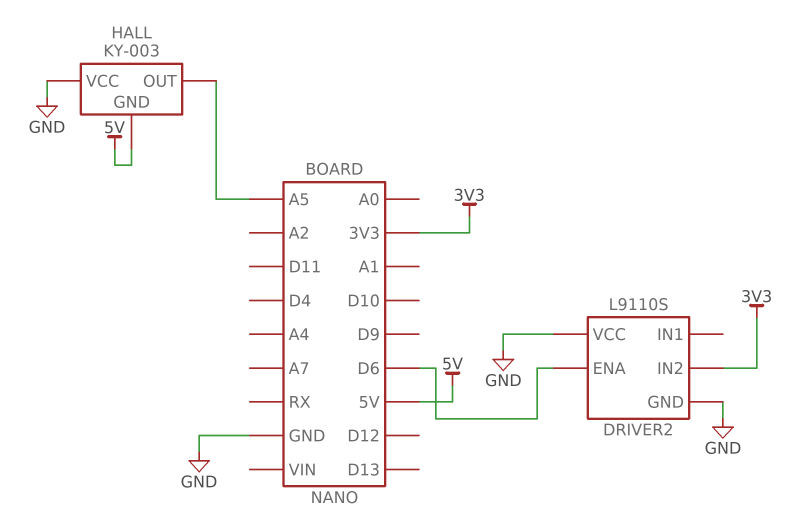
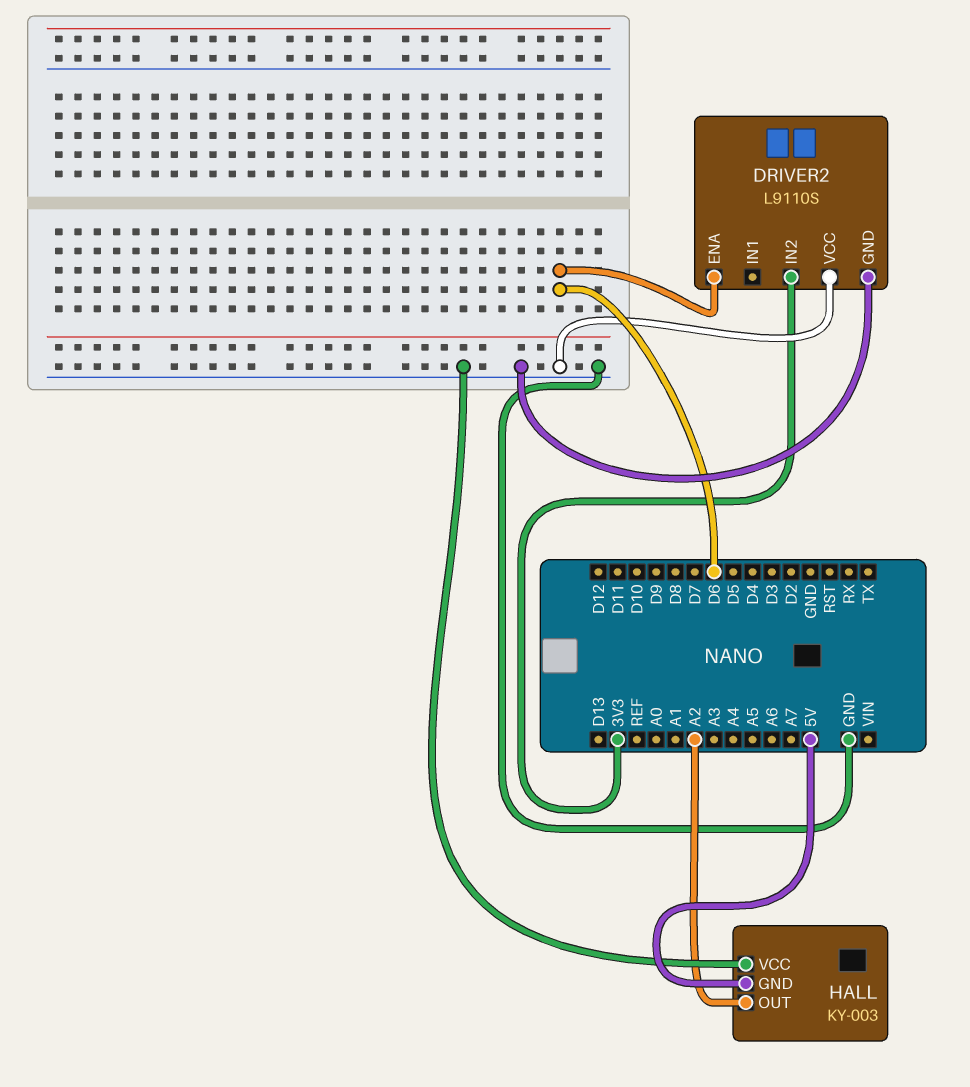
HALL pin OUT: A5 -> A2

